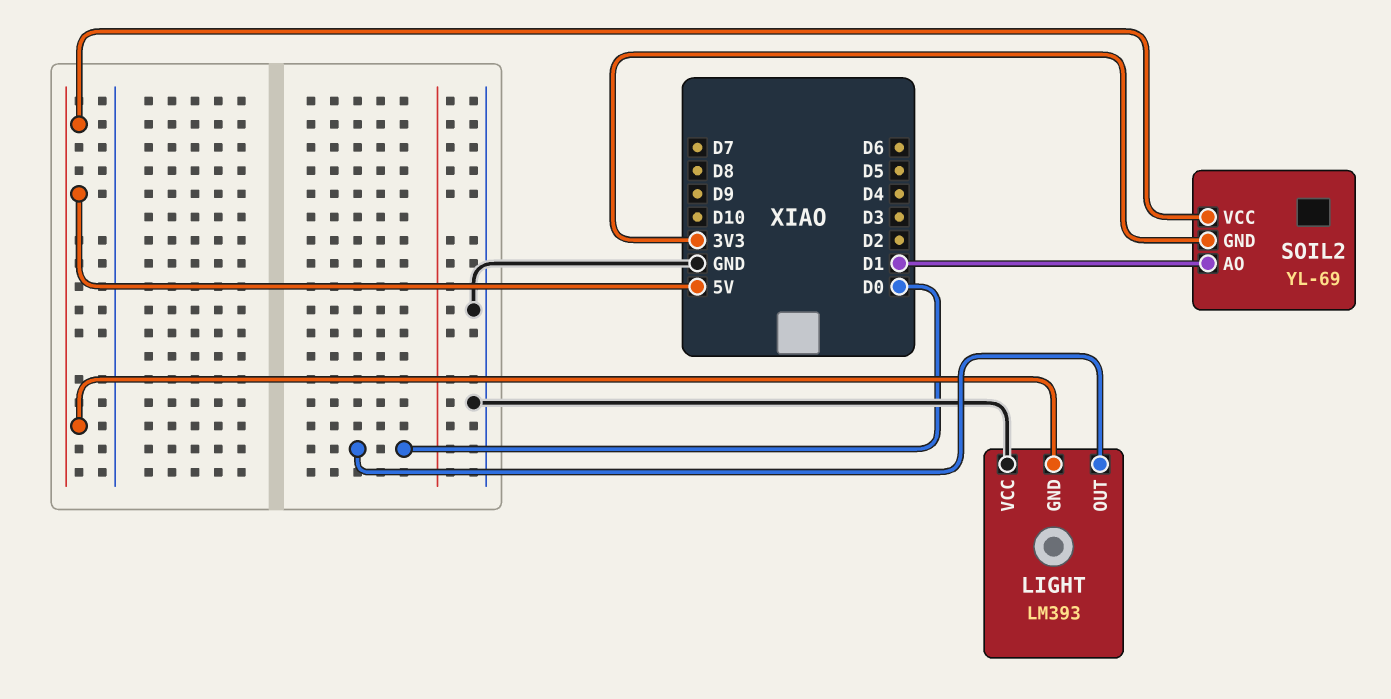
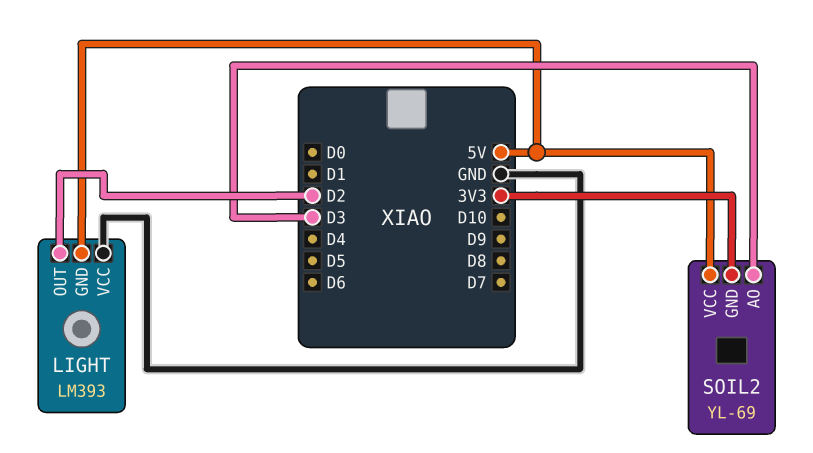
LIGHT pin OUT: D0 -> D2
SOIL2 pin AO: D1 -> D3

